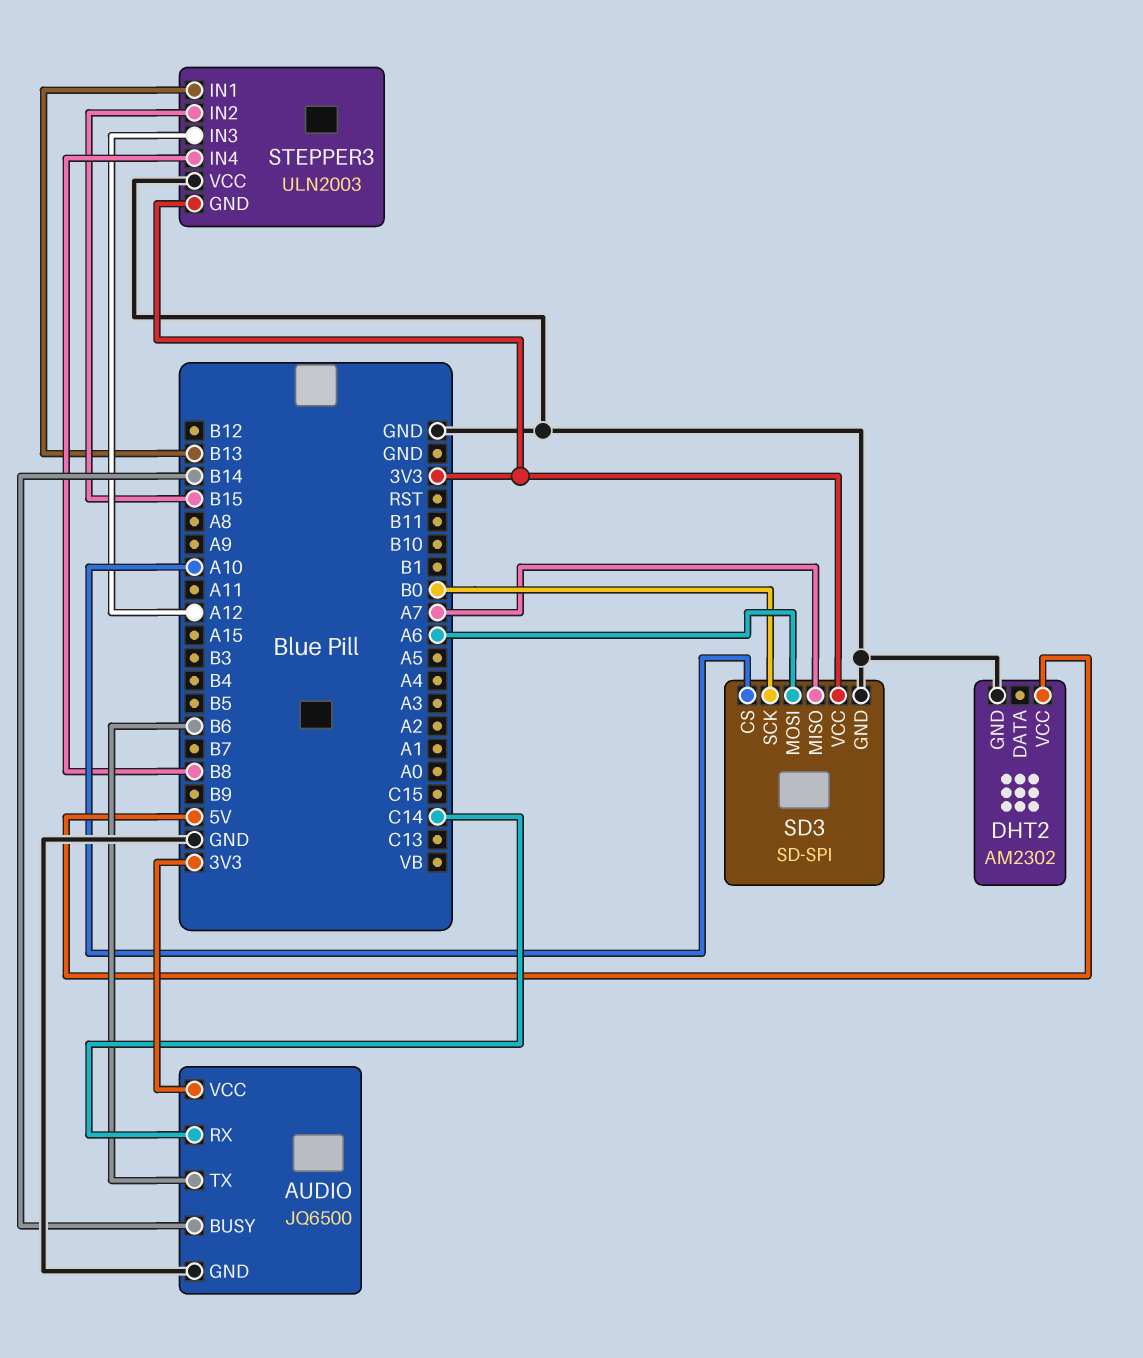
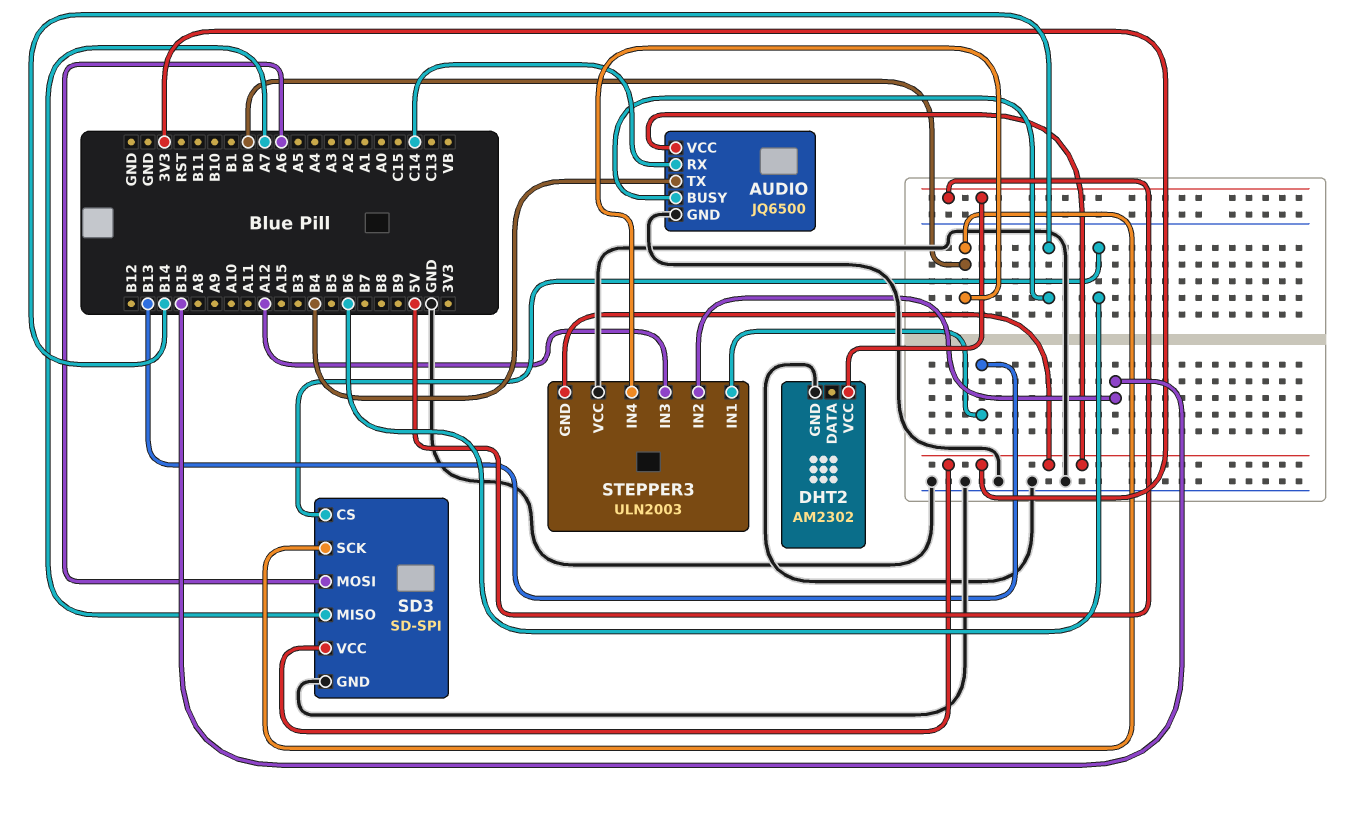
AUDIO pin TX: B6 -> B4
SD3 pin CS: A10 -> B6
STEPPER3 pin IN4: B8 -> B0

